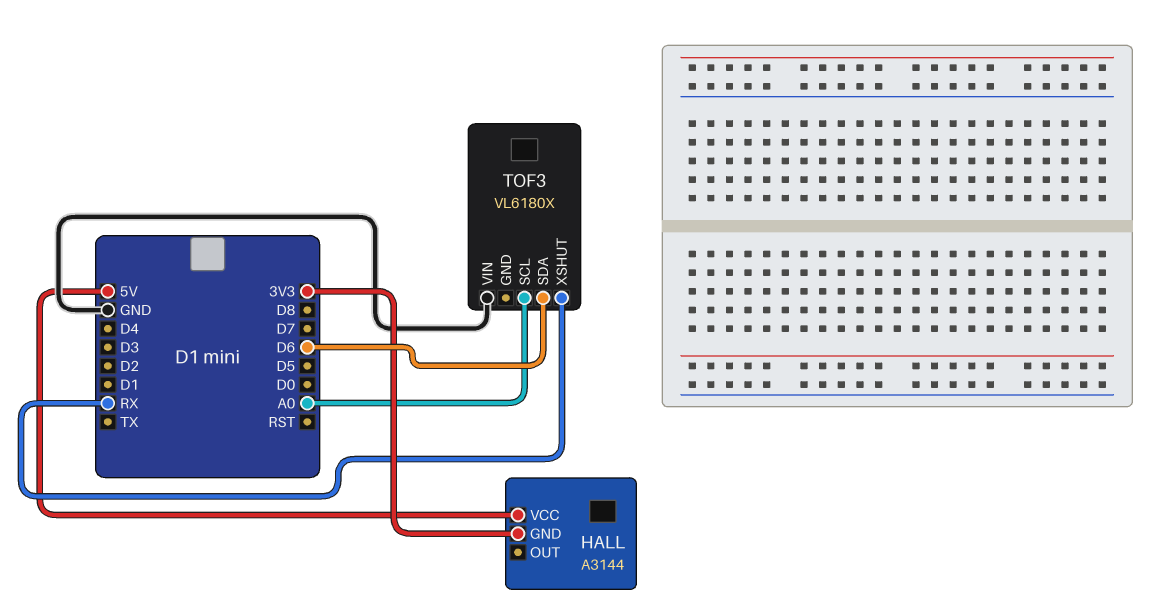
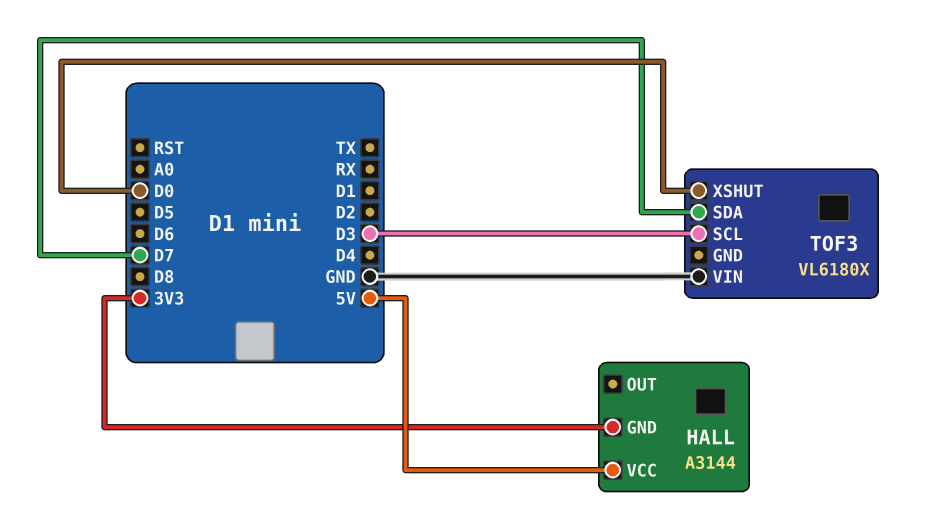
TOF3 pin SCL: A0 -> D3
TOF3 pin SDA: D6 -> D7
TOF3 pin XSHUT: RX -> D0

